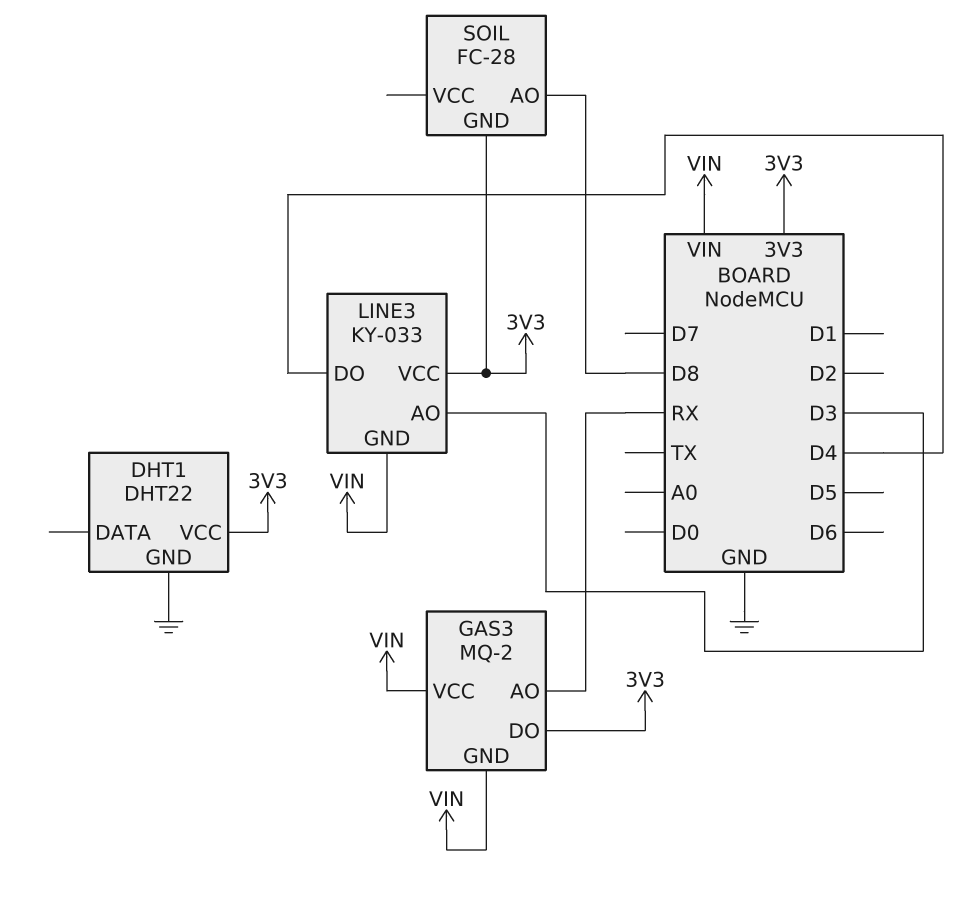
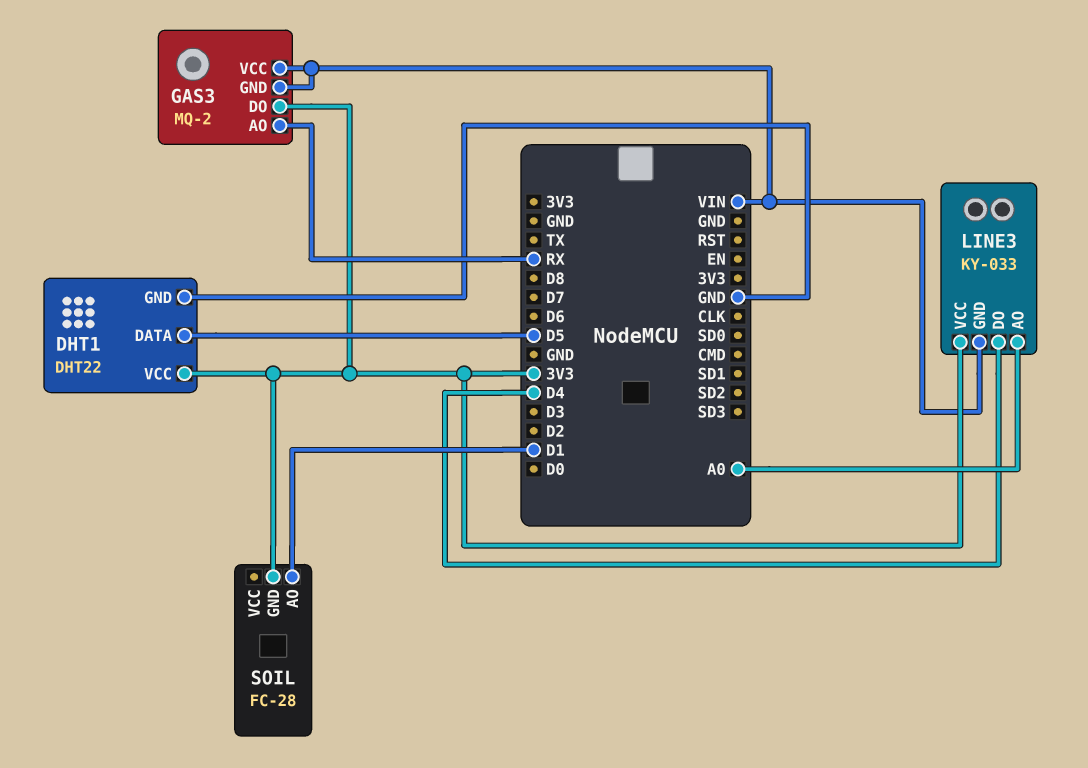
DHT1 pin DATA: none -> D5
LINE3 pin AO: D3 -> A0
SOIL pin AO: D8 -> D1

